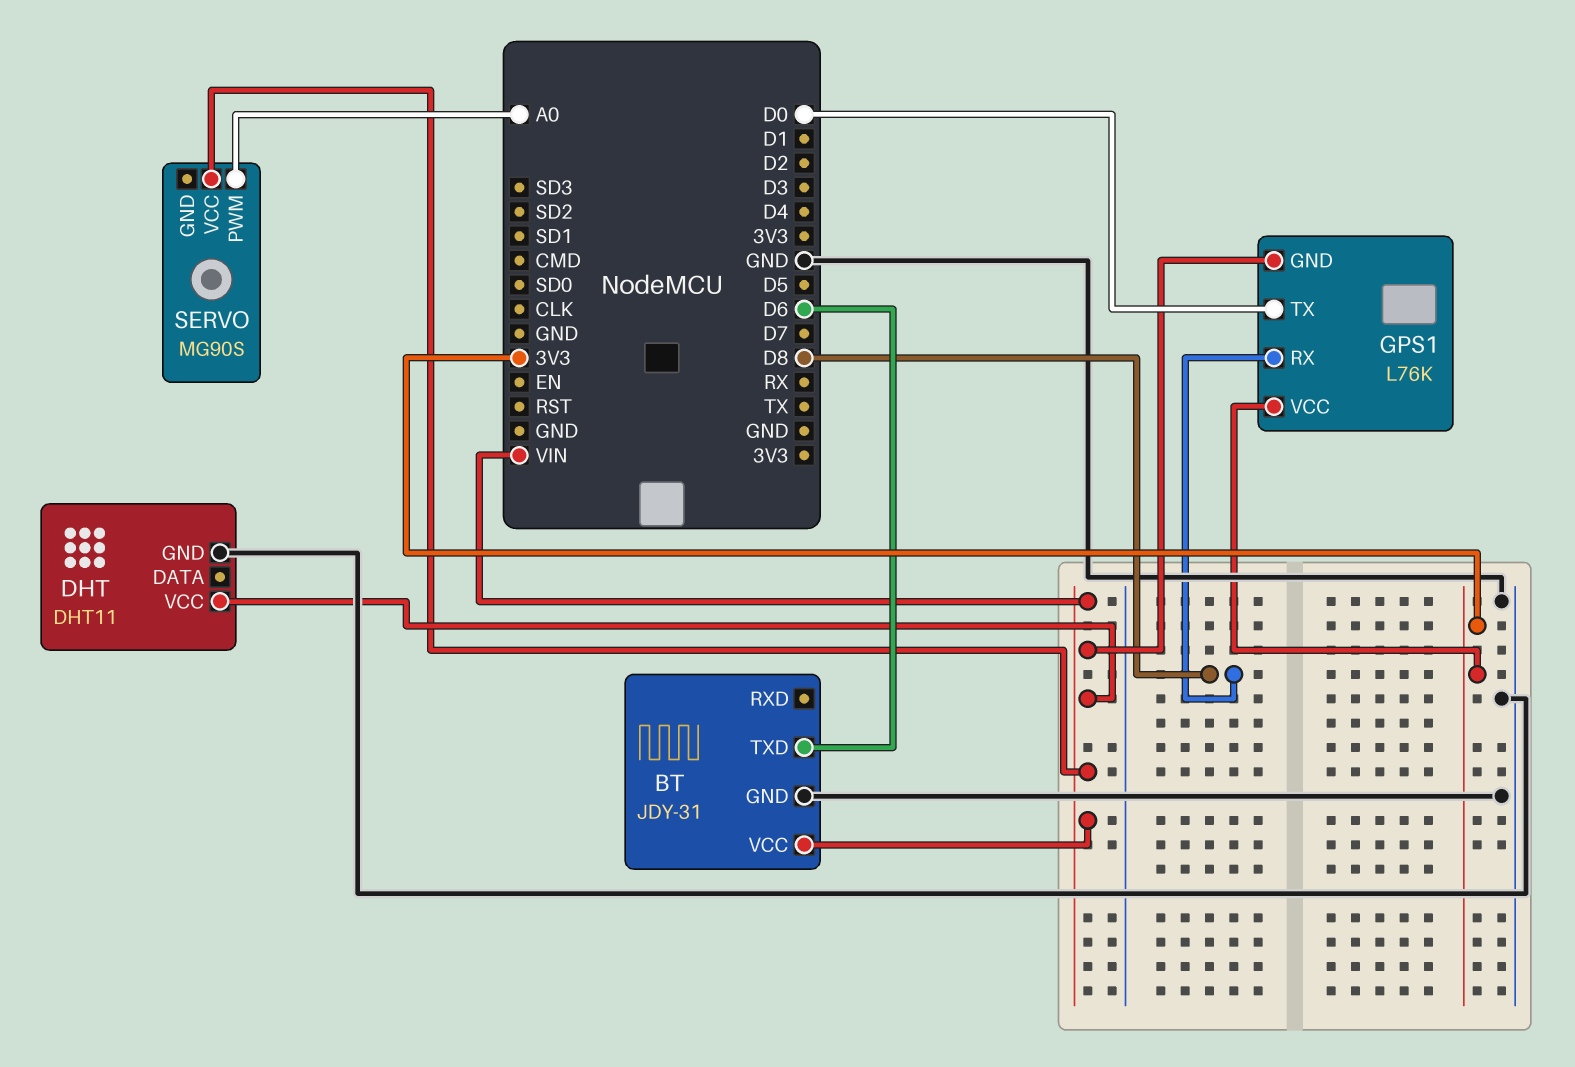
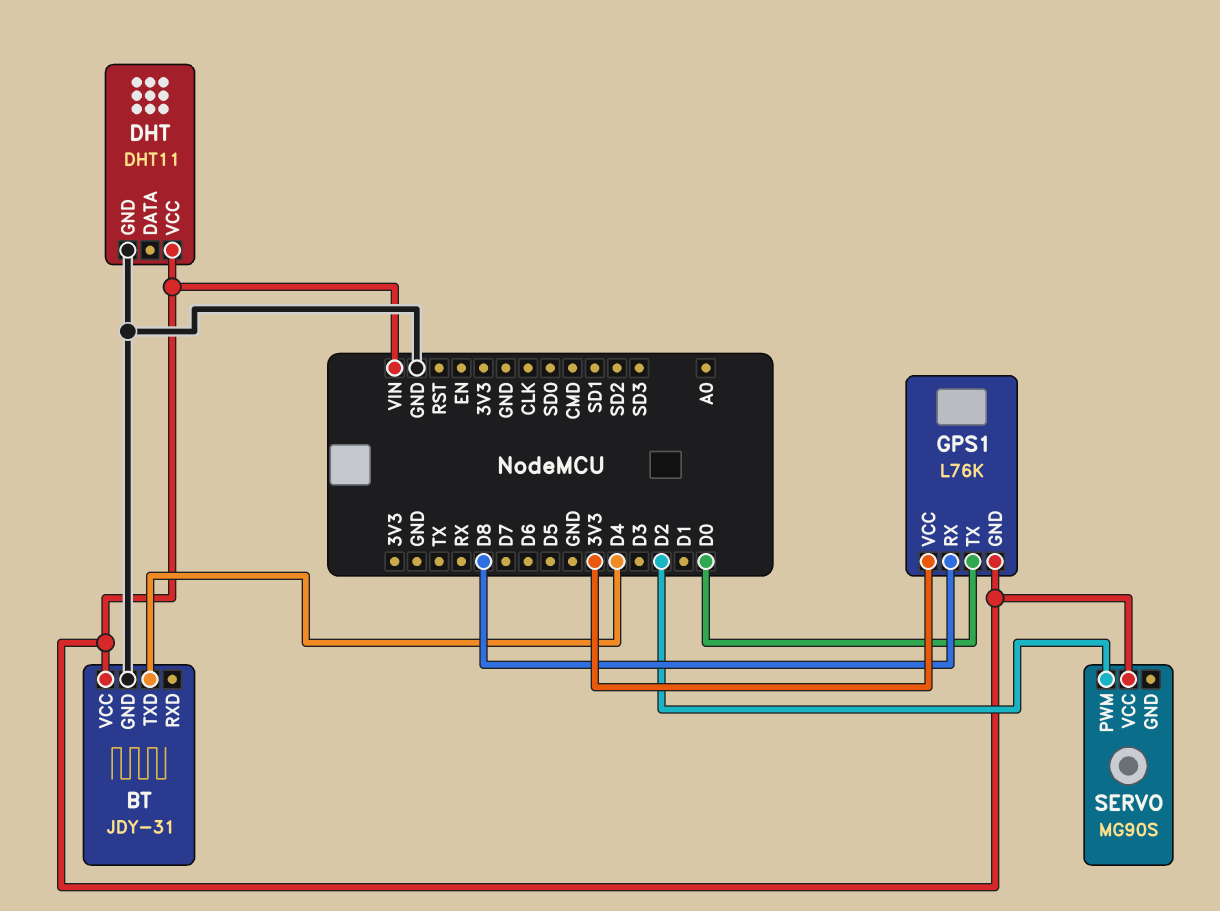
BT pin TXD: D6 -> D4
SERVO pin PWM: A0 -> D2

